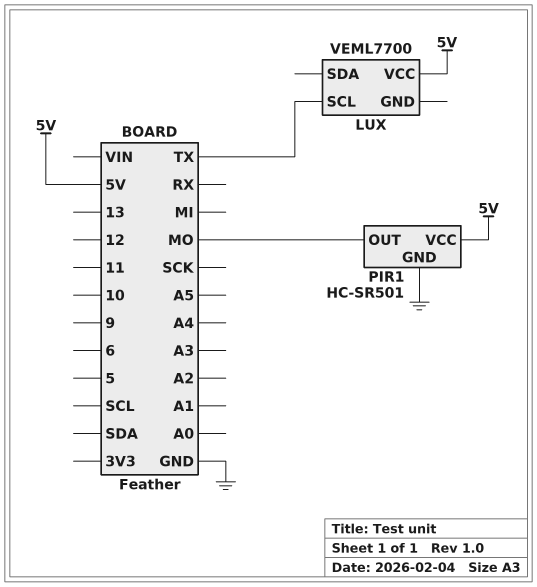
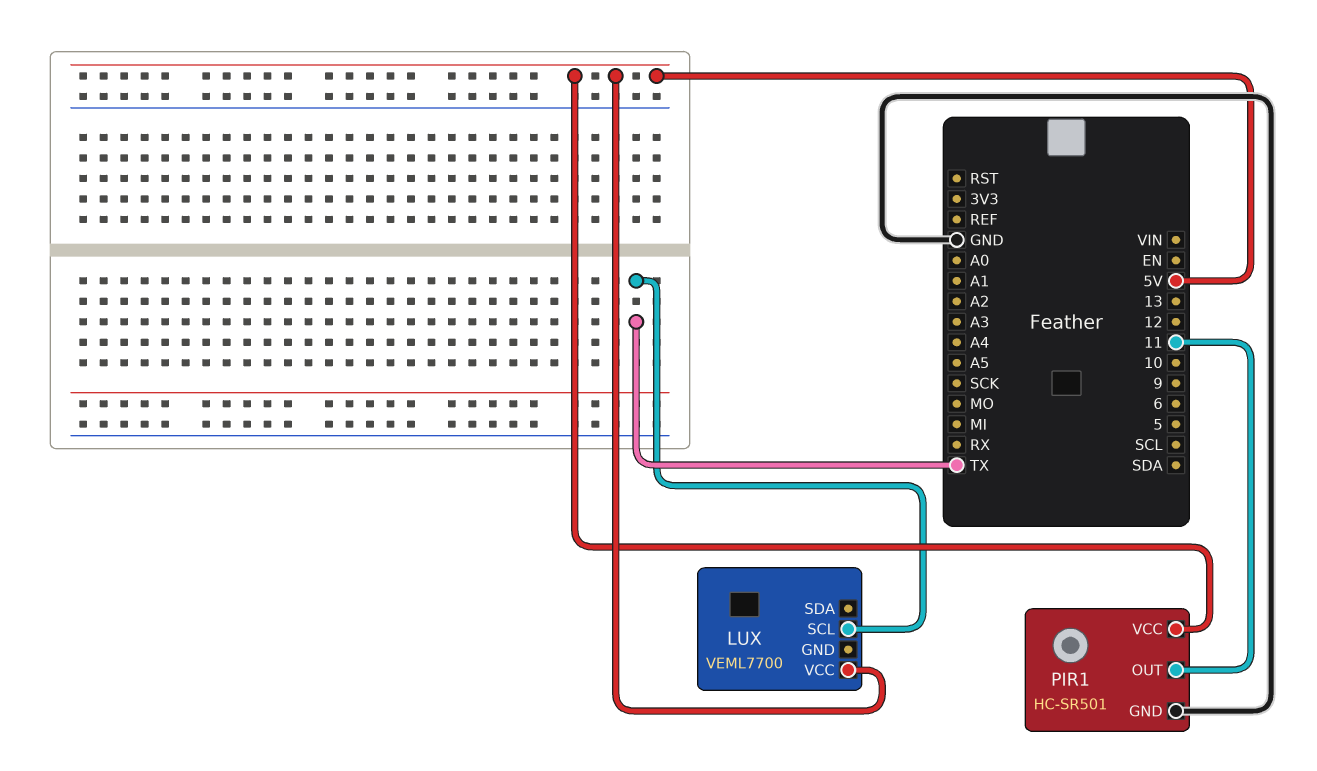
PIR1 pin OUT: MO -> 11

